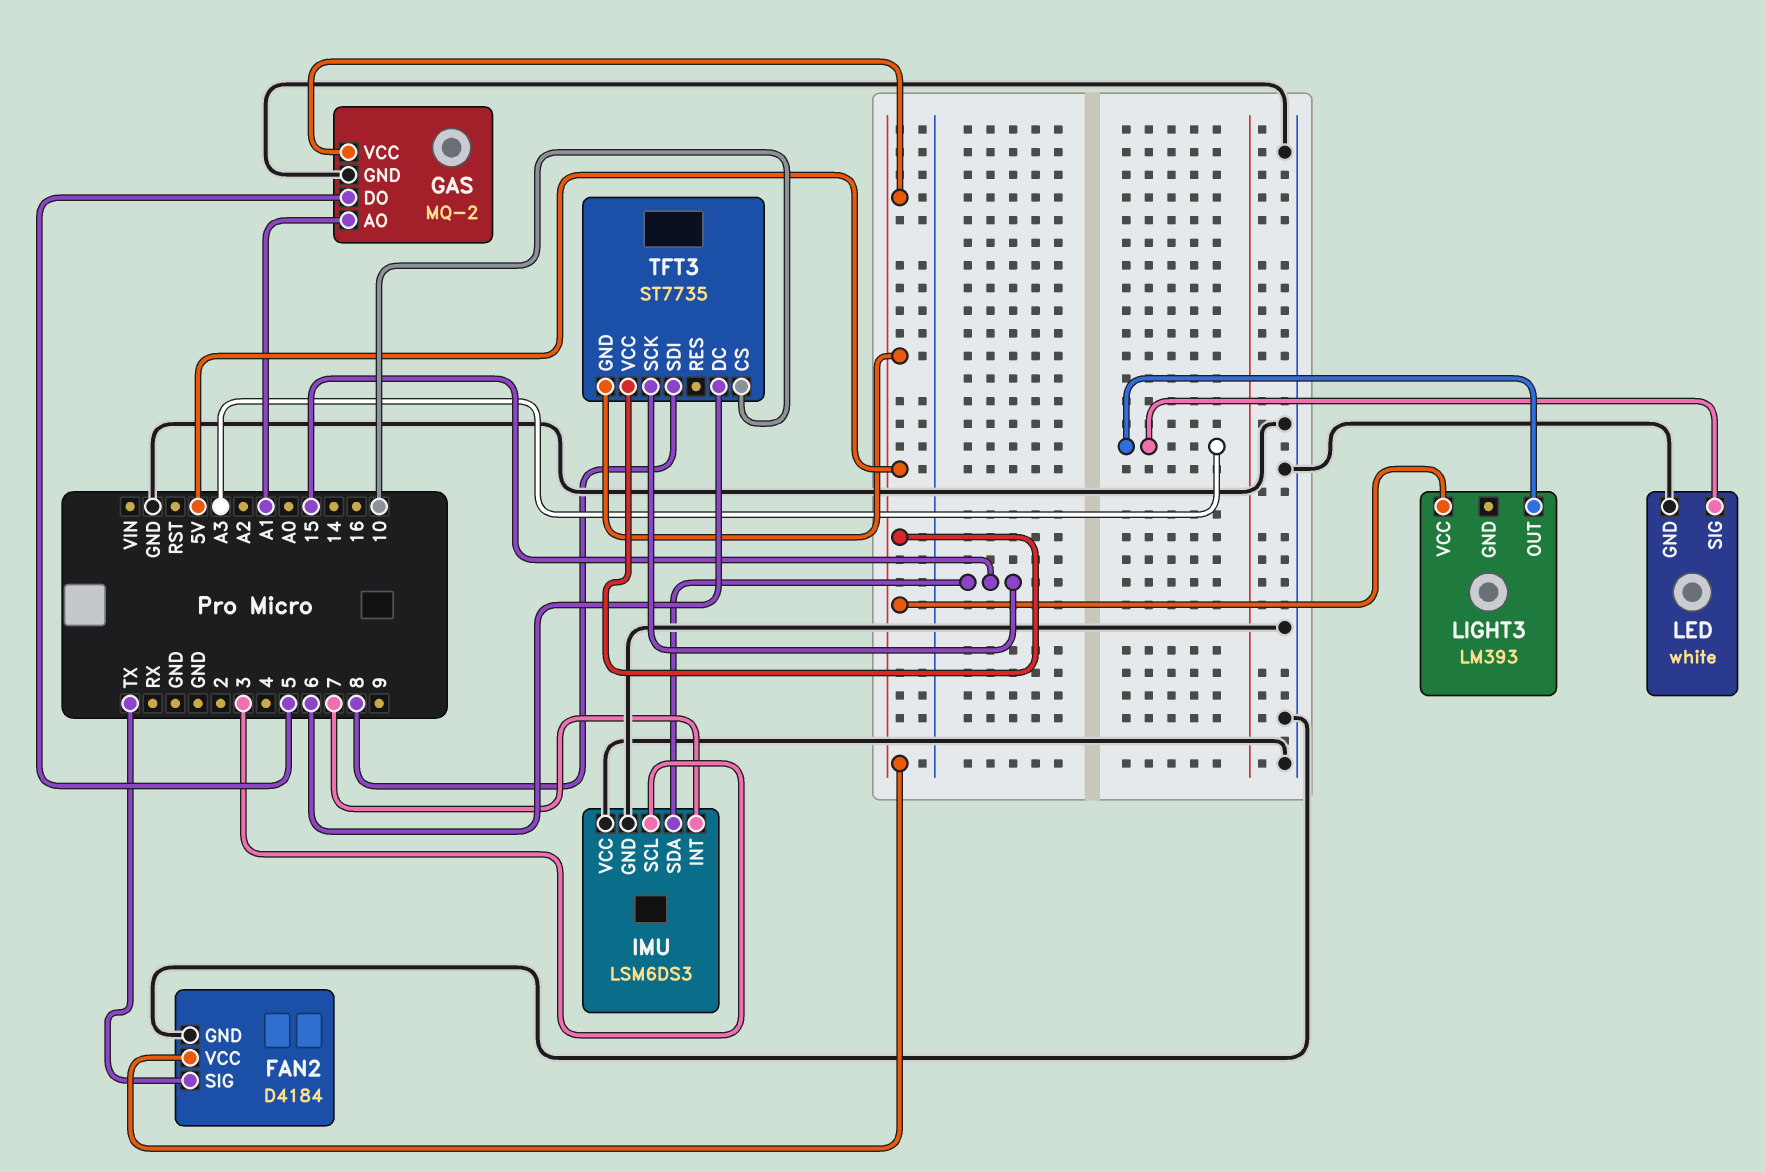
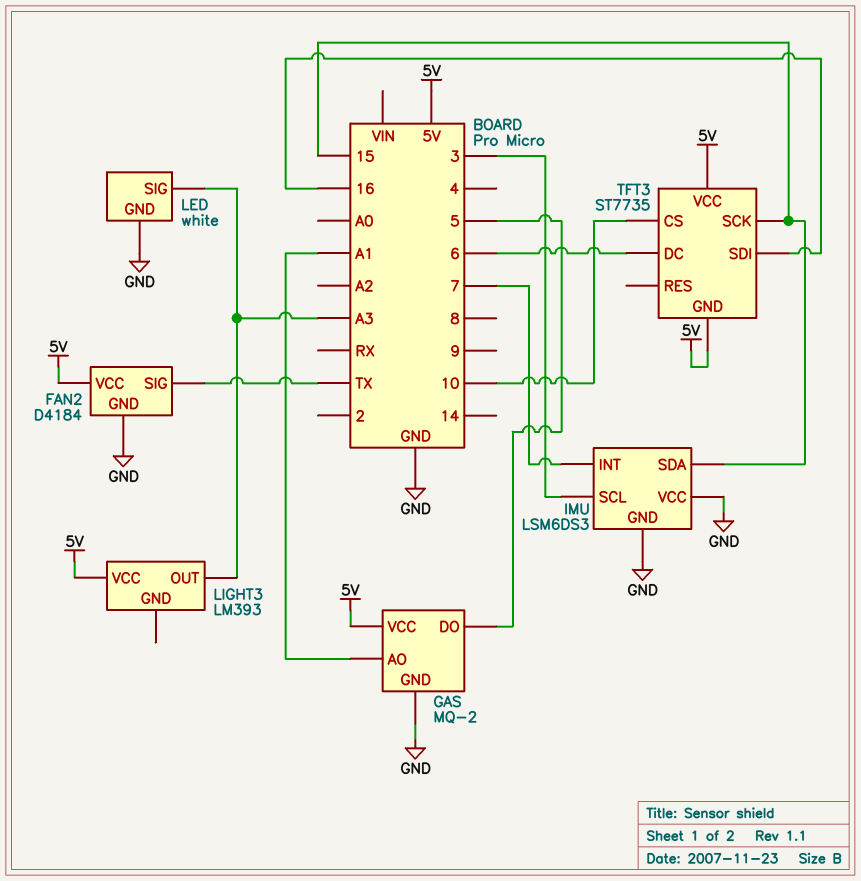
TFT3 pin SDI: 8 -> 16

